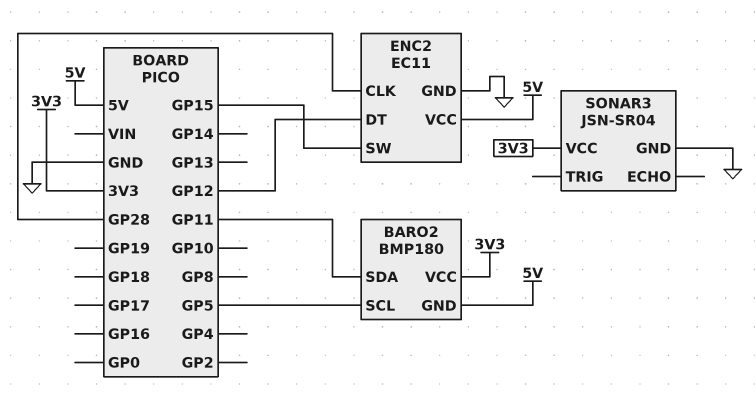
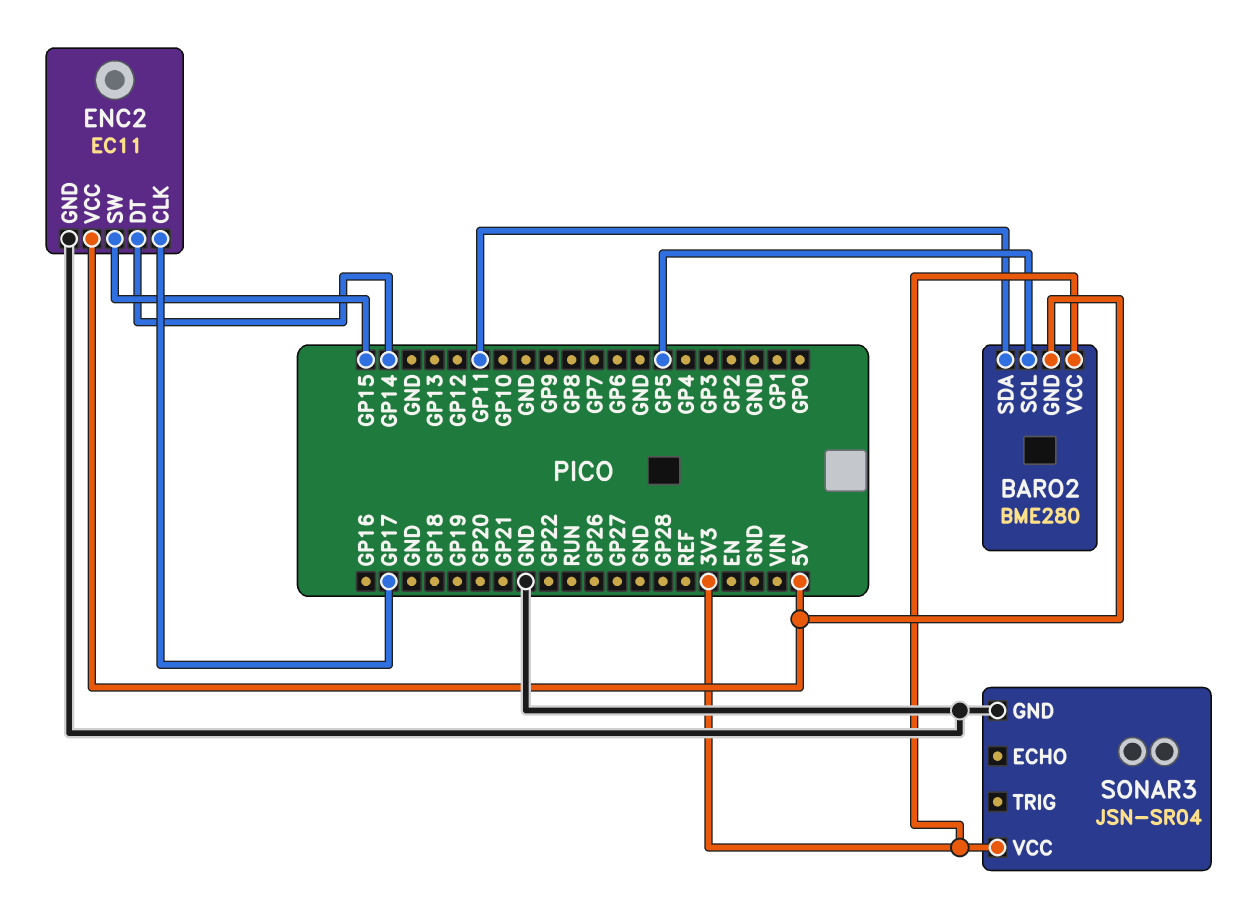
BARO2: BMP180 -> BME280
ENC2 pin CLK: GP28 -> GP17
ENC2 pin DT: GP12 -> GP14

